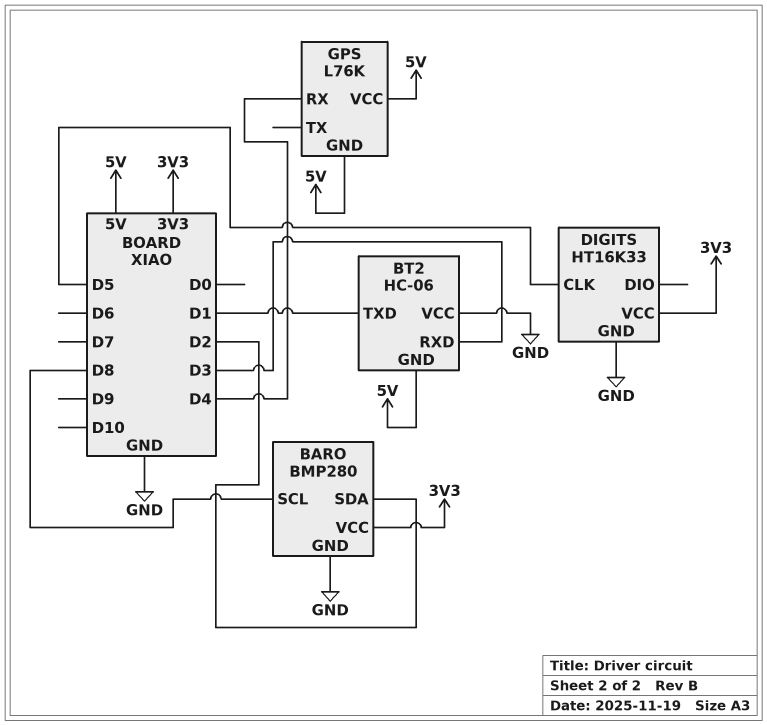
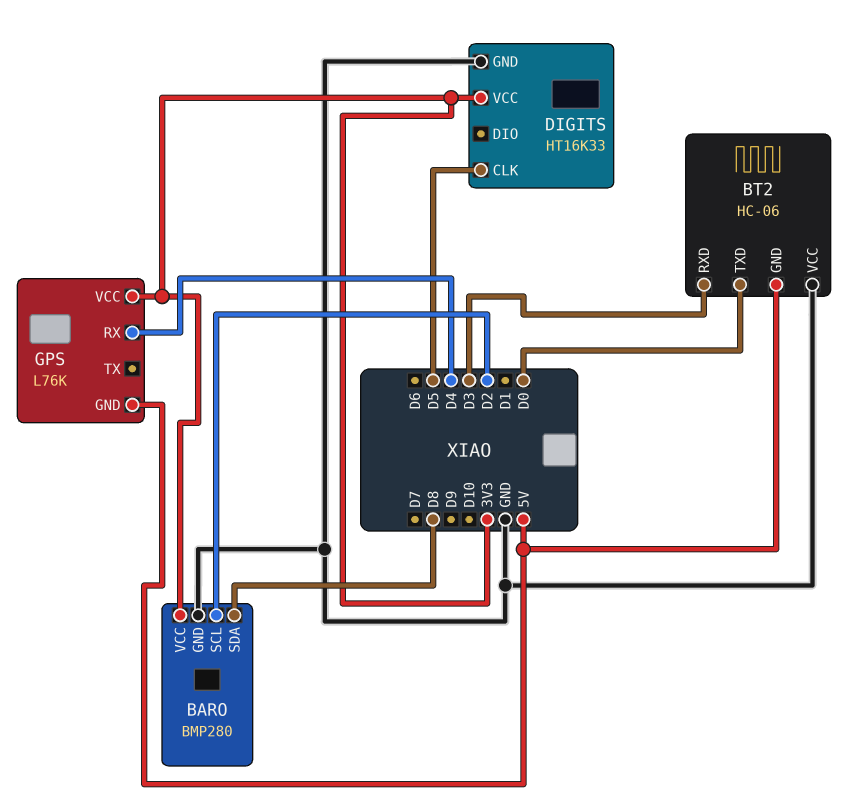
BARO pin SCL: D8 -> D2
BARO pin SDA: D2 -> D8
BT2 pin TXD: D1 -> D0
GPS pin VCC: 5V -> 3V3

